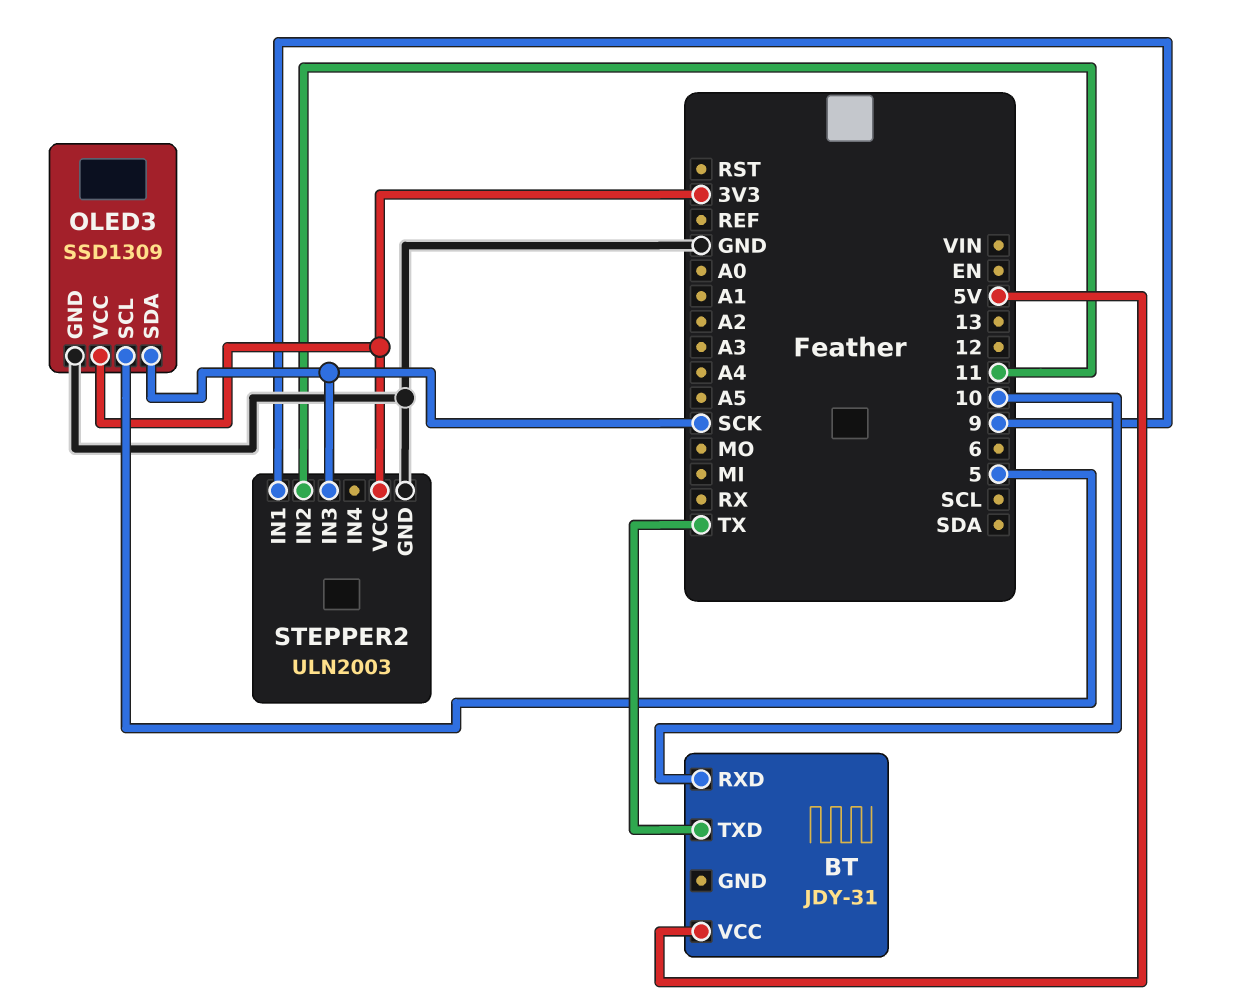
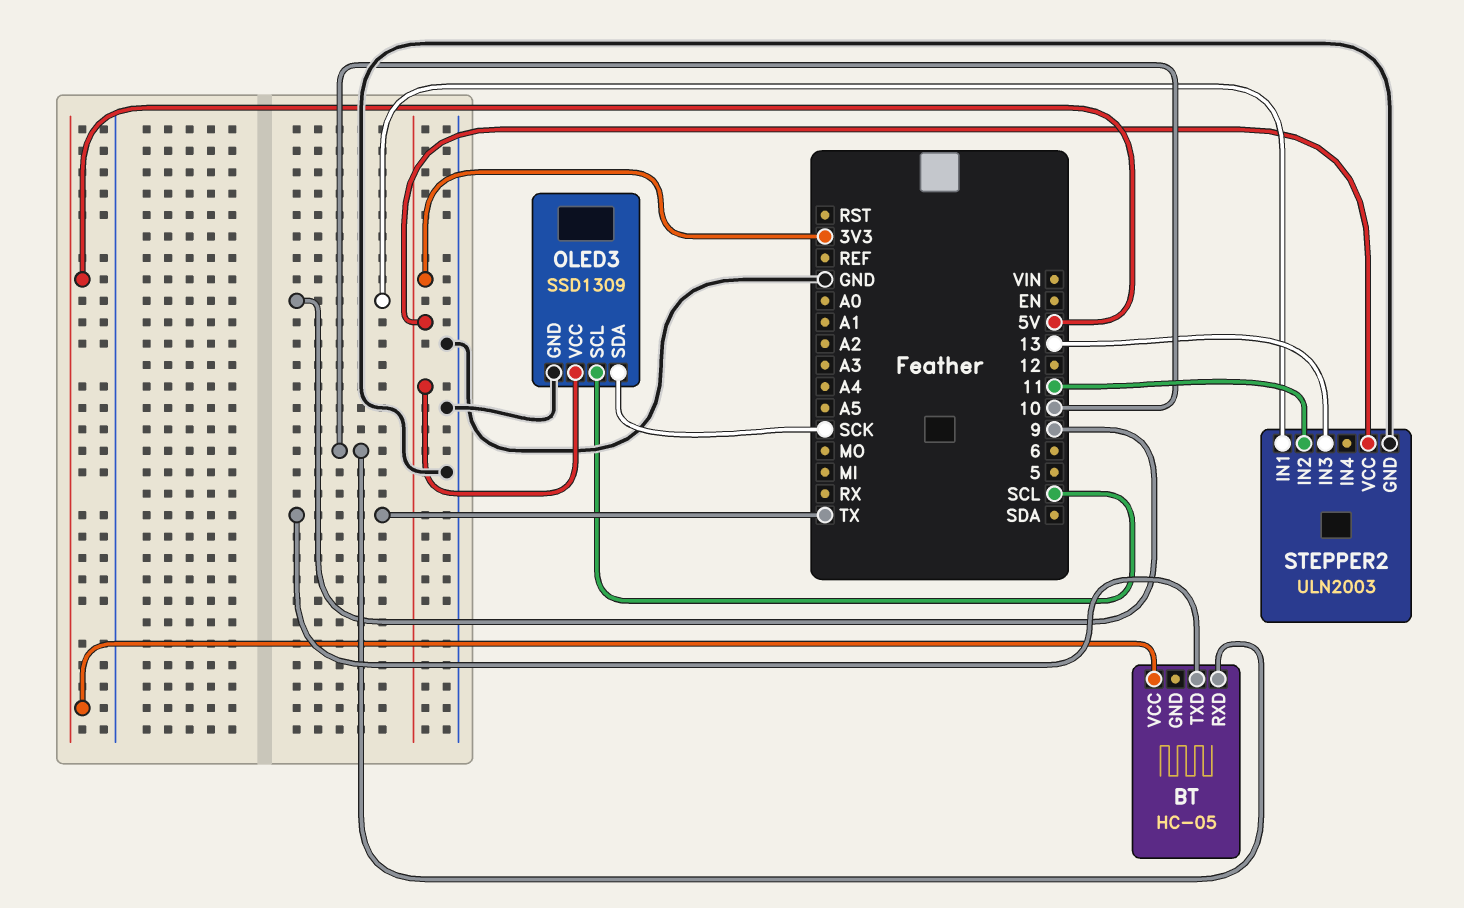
BT: JDY-31 -> HC-05
OLED3 pin SCL: 5 -> SCL
STEPPER2 pin IN3: SCK -> 13

